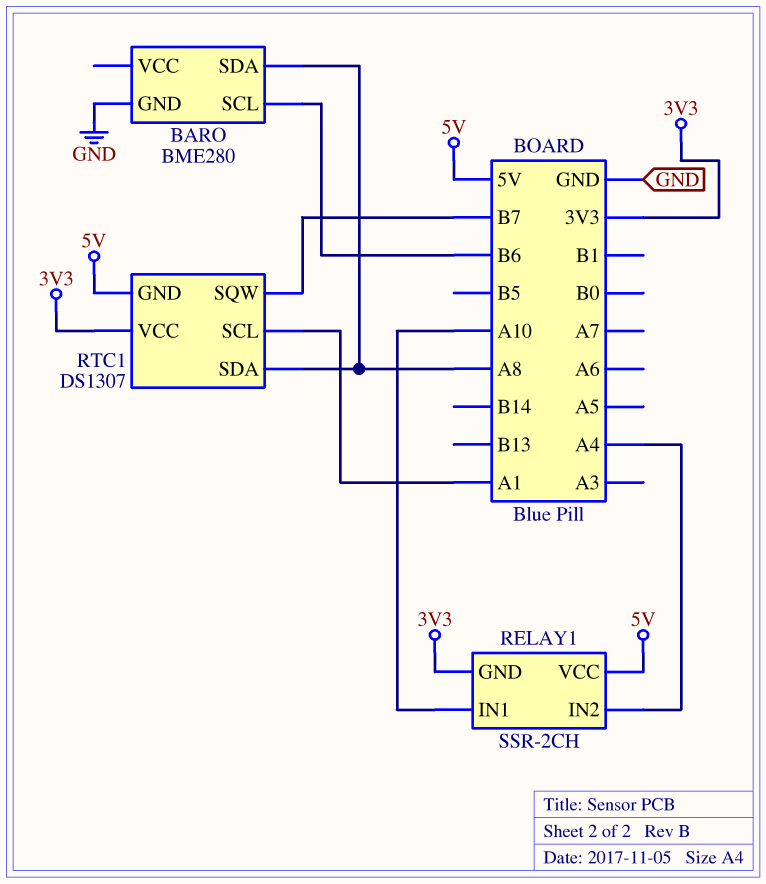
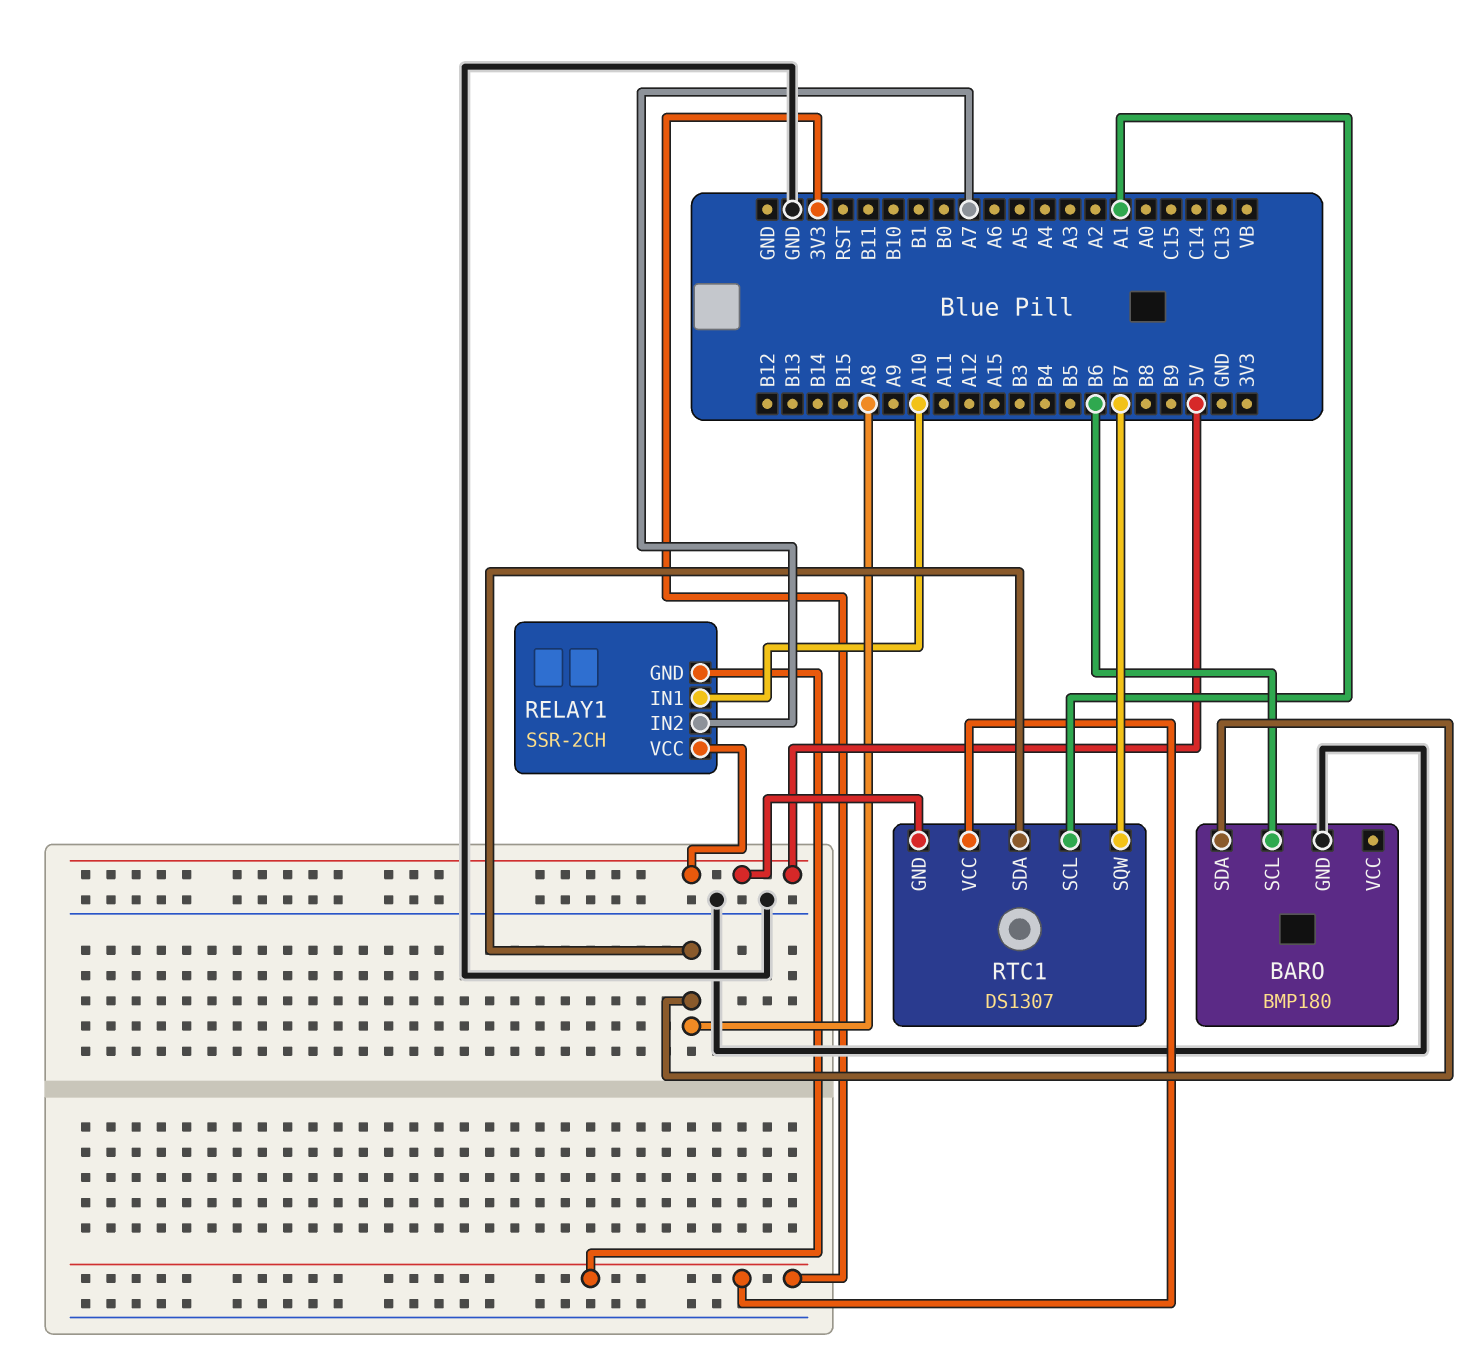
BARO: BME280 -> BMP180
RELAY1 pin IN2: A4 -> A7

